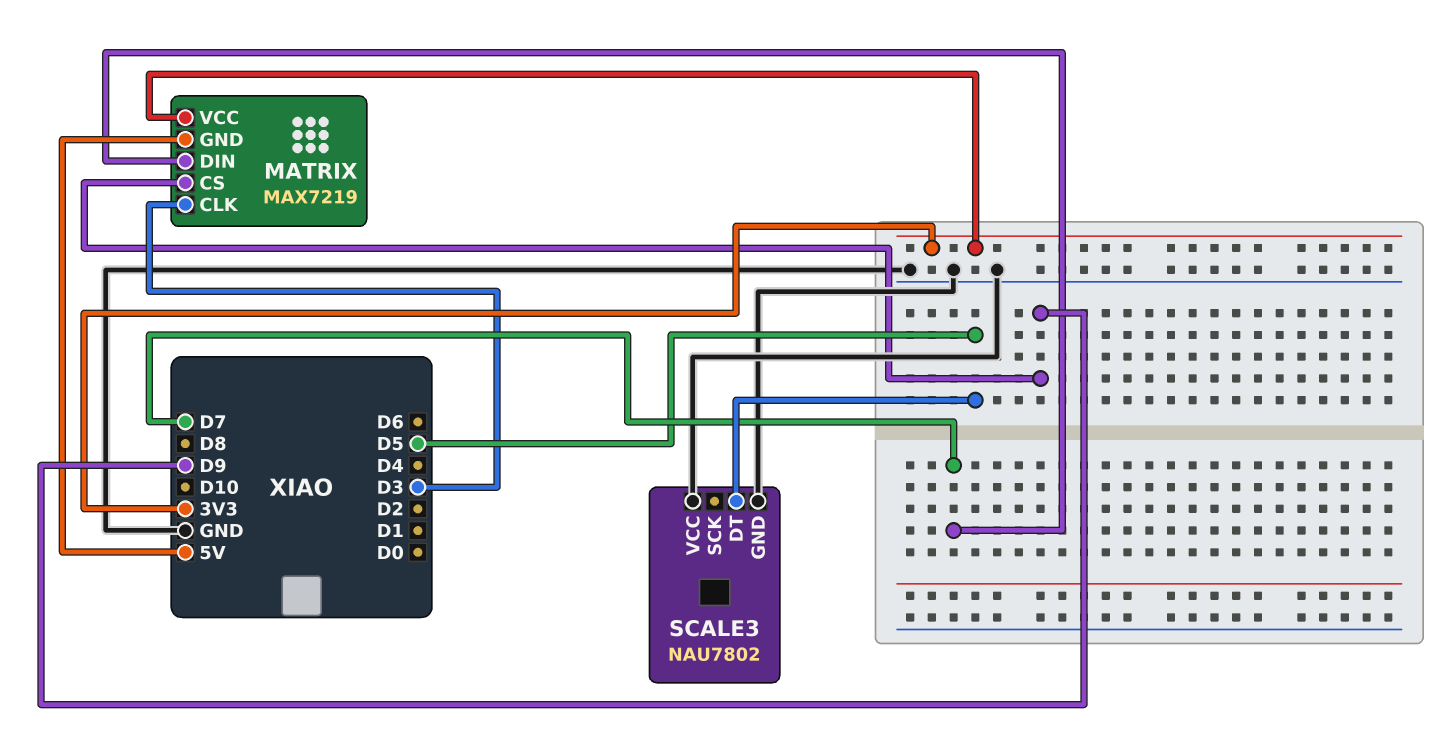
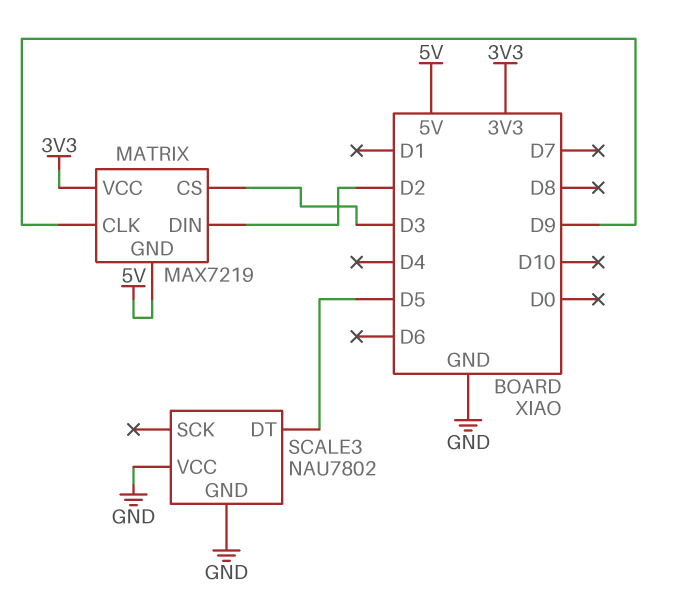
MATRIX pin CLK: D3 -> D9
MATRIX pin CS: D9 -> D3
MATRIX pin DIN: D7 -> D2

